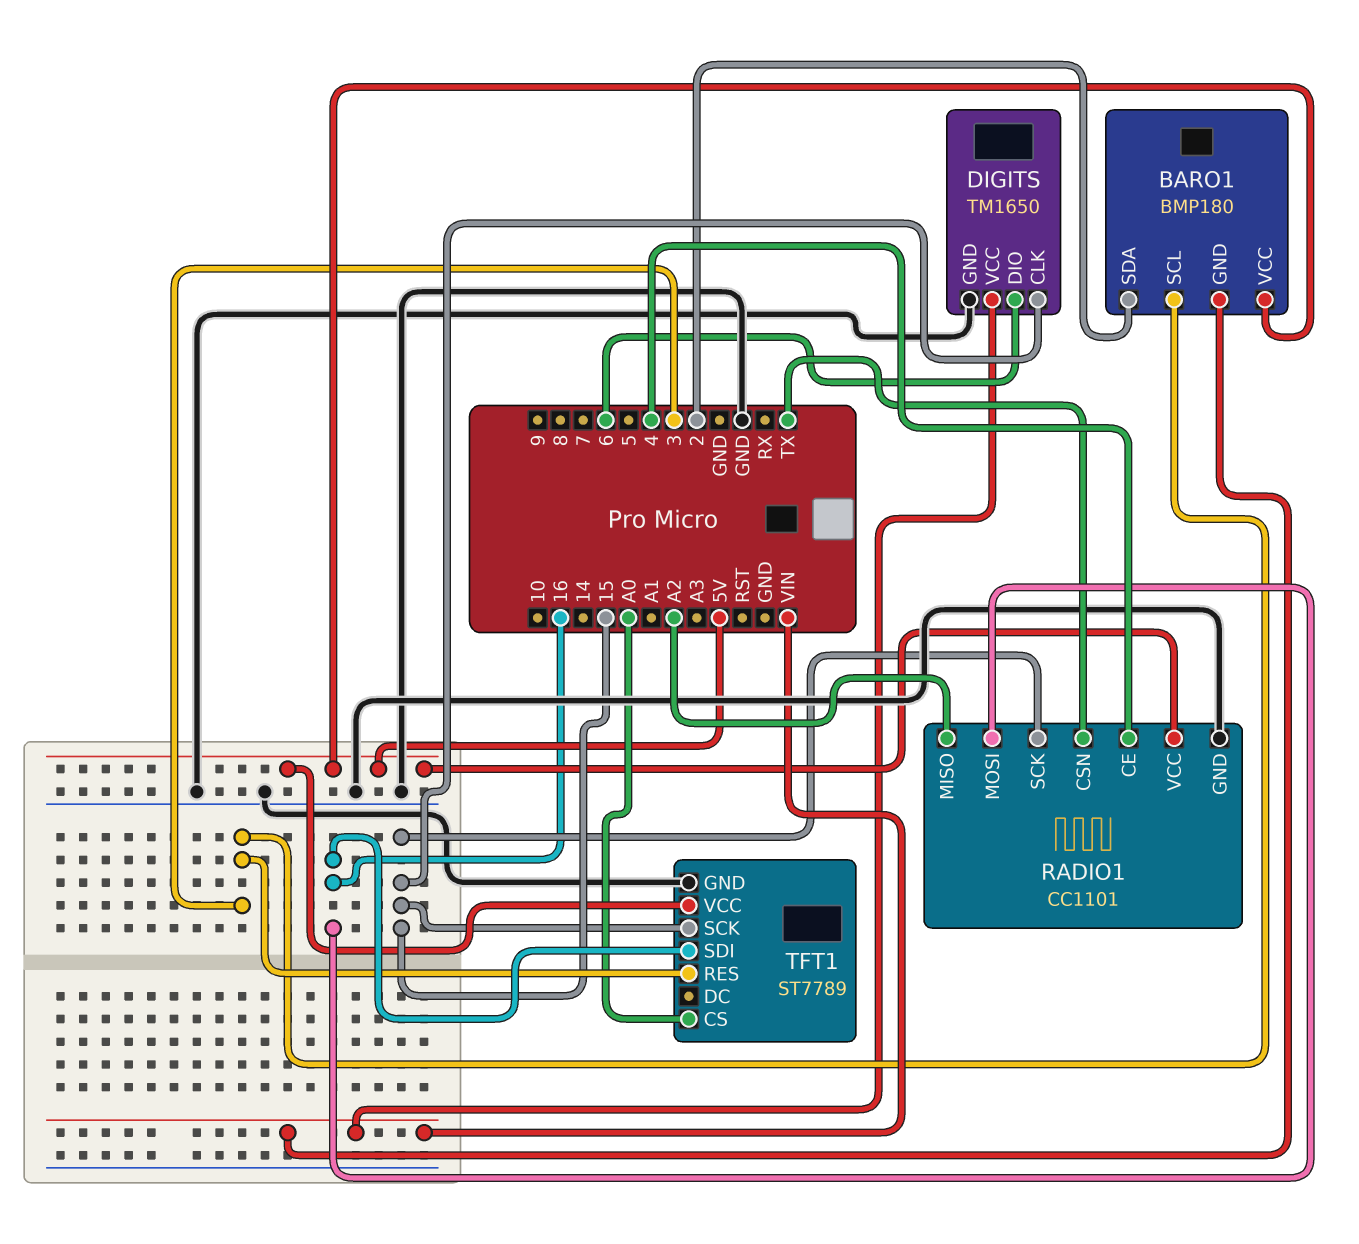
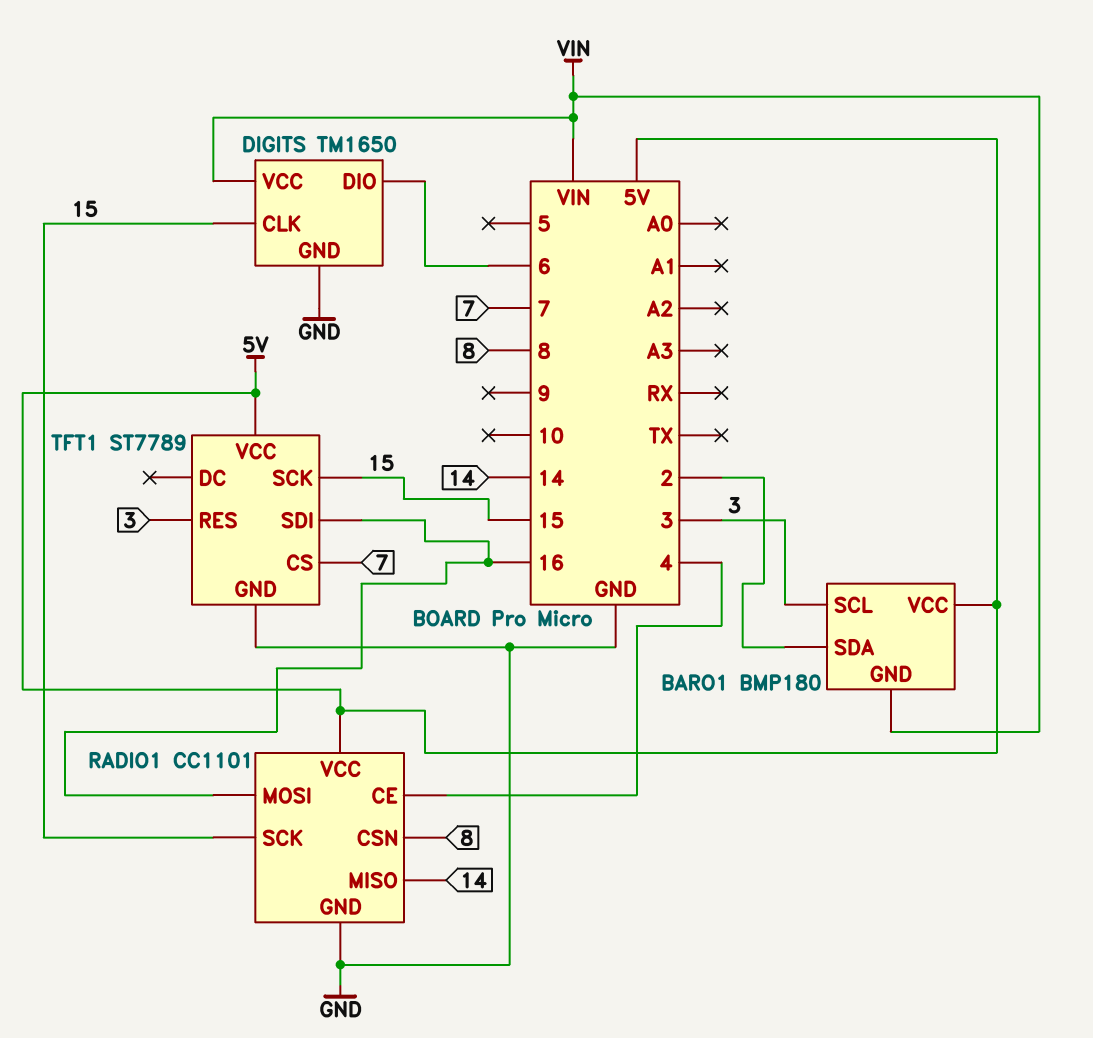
RADIO1 pin CSN: TX -> 8
RADIO1 pin MISO: A2 -> 14
TFT1 pin CS: A0 -> 7

